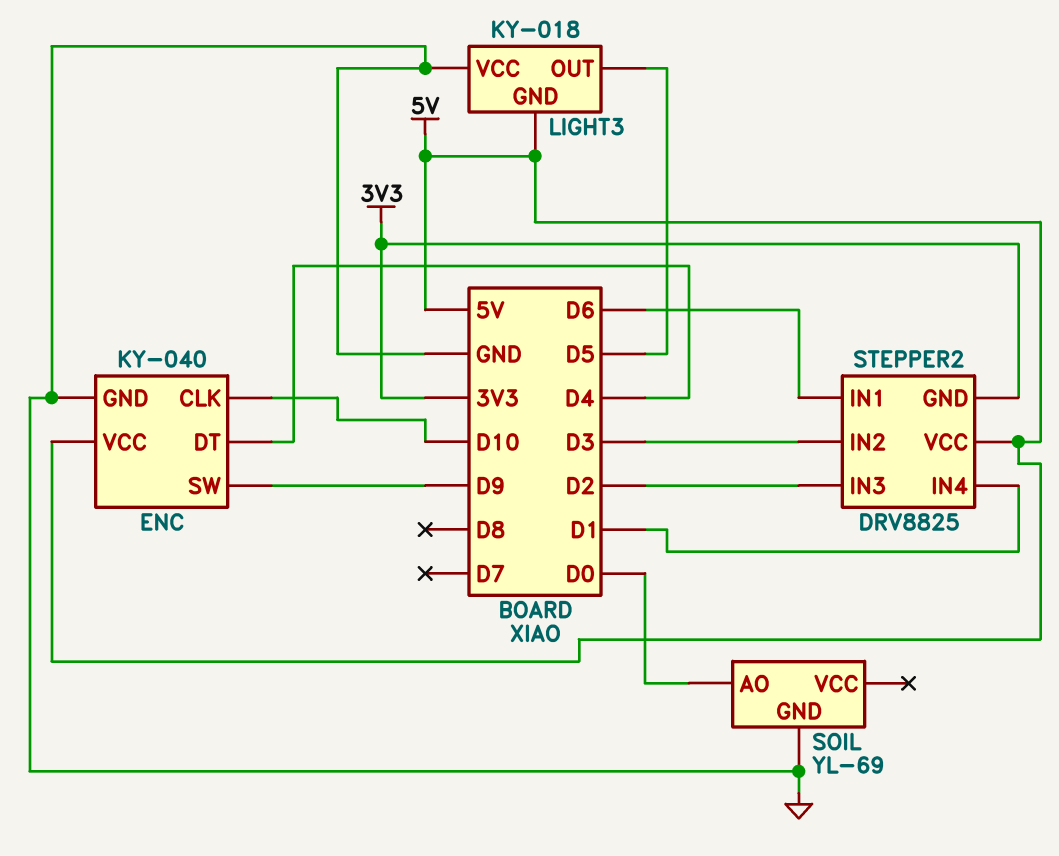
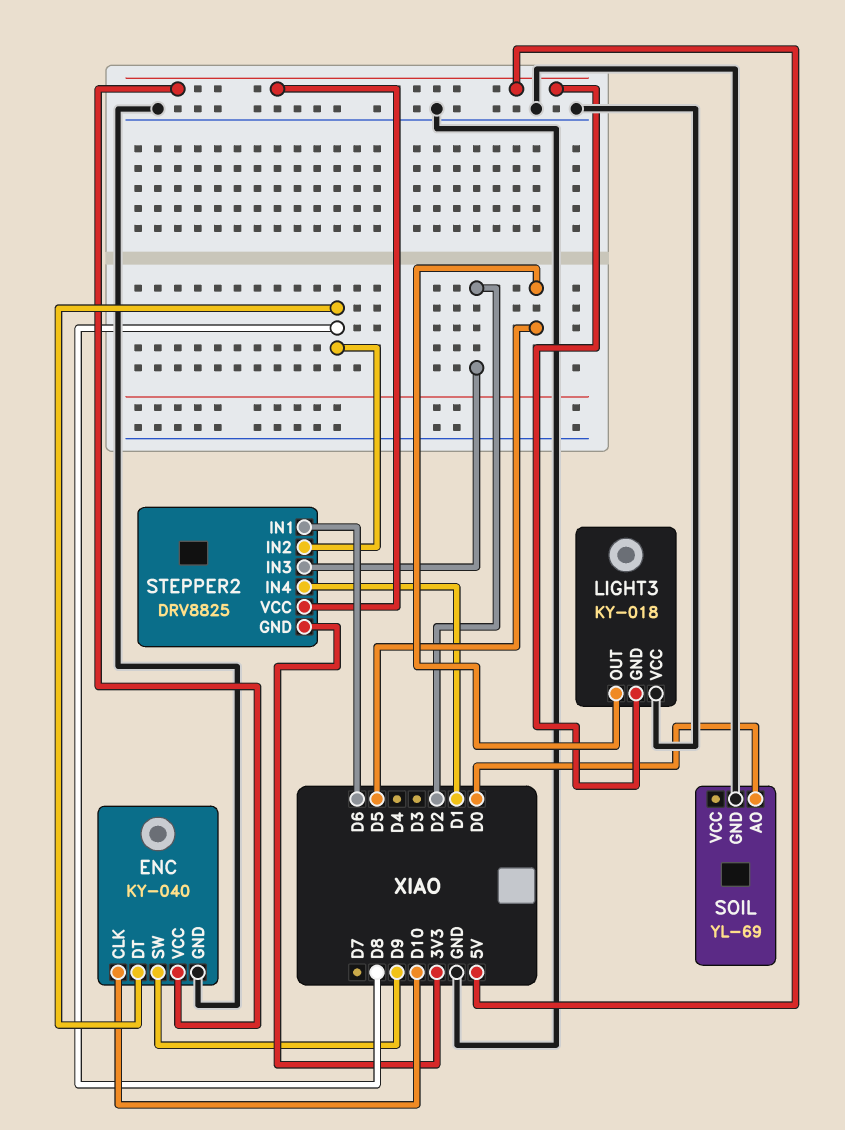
ENC pin DT: D4 -> D8
STEPPER2 pin IN2: D3 -> D8

